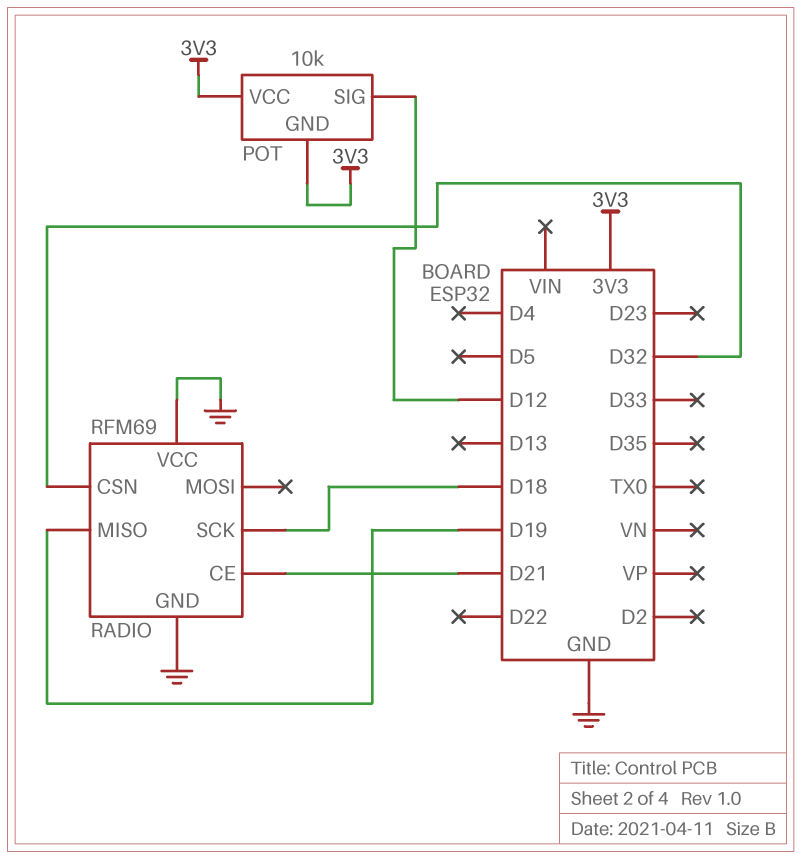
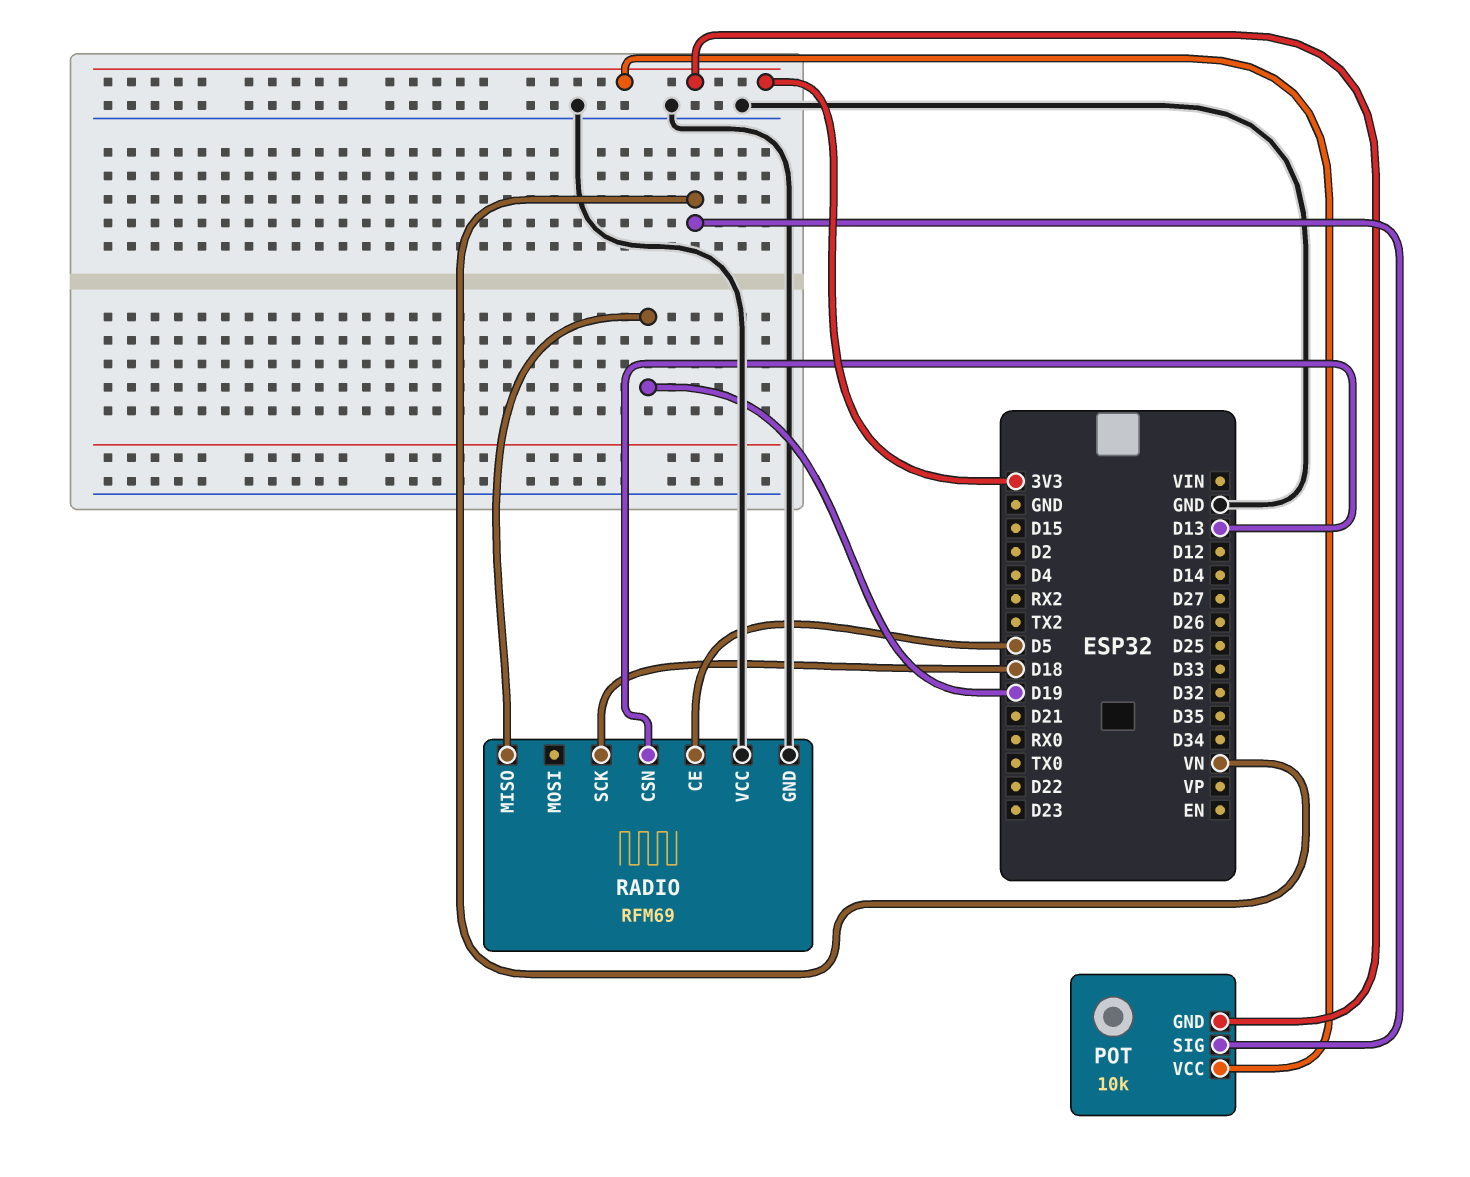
POT pin SIG: D12 -> VN
RADIO pin CE: D21 -> D5
RADIO pin CSN: D32 -> D13

